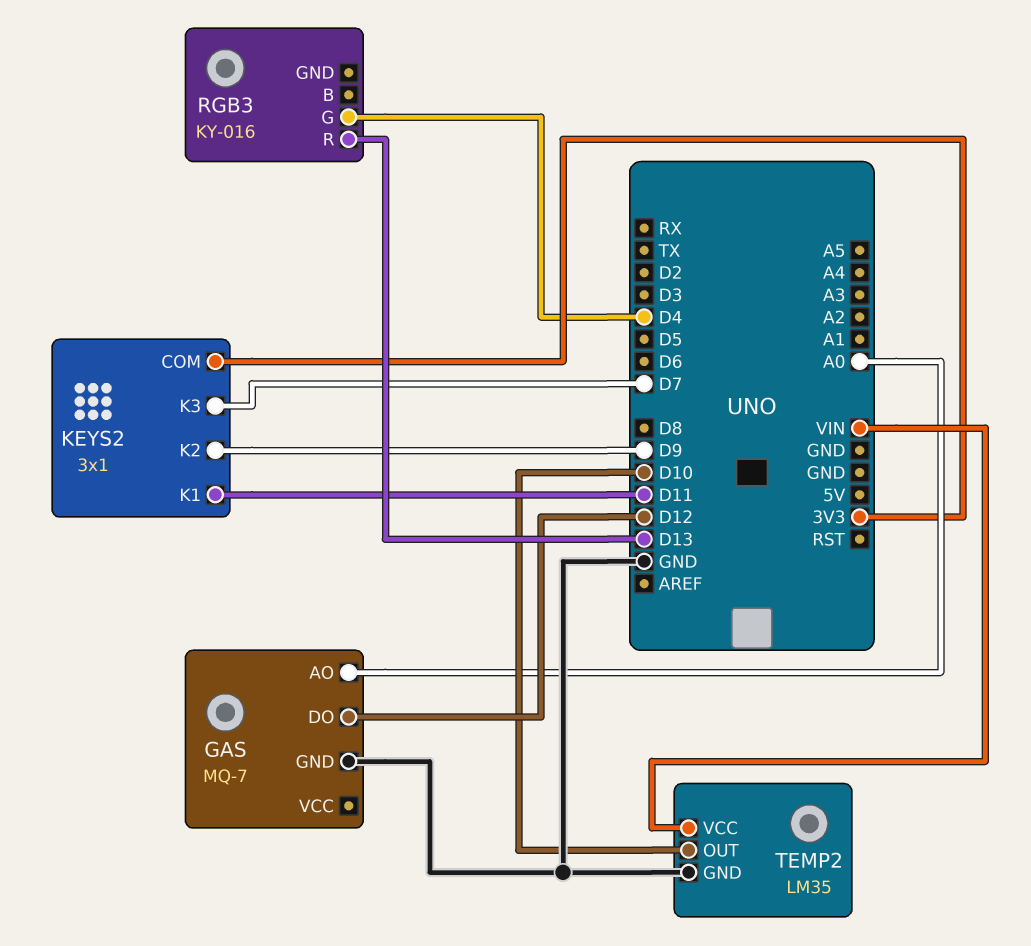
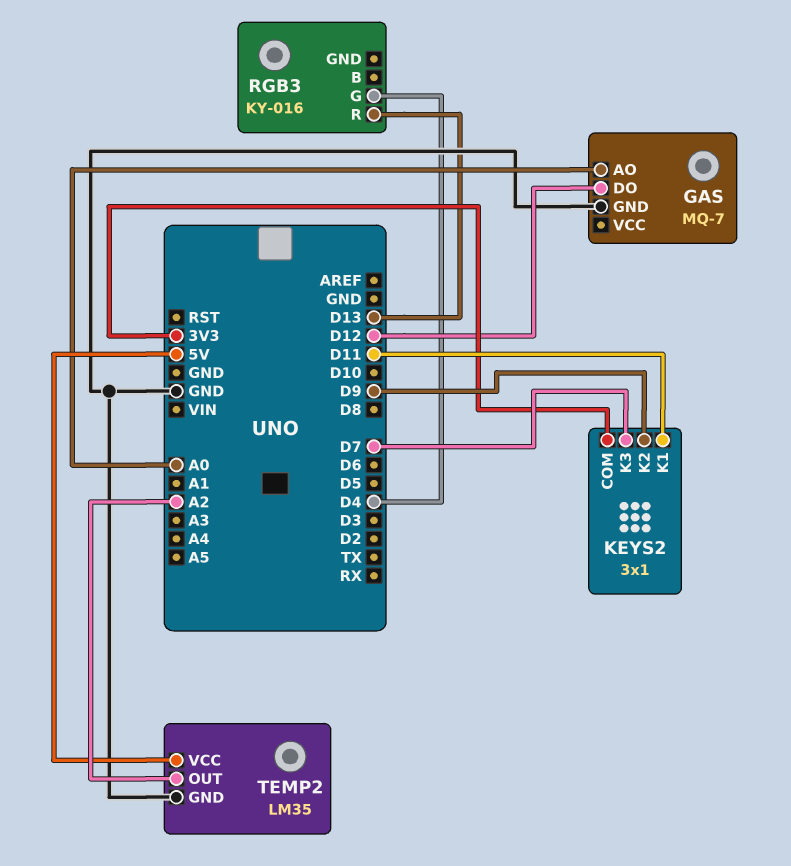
TEMP2 pin OUT: D10 -> A2
TEMP2 pin VCC: VIN -> 5V

